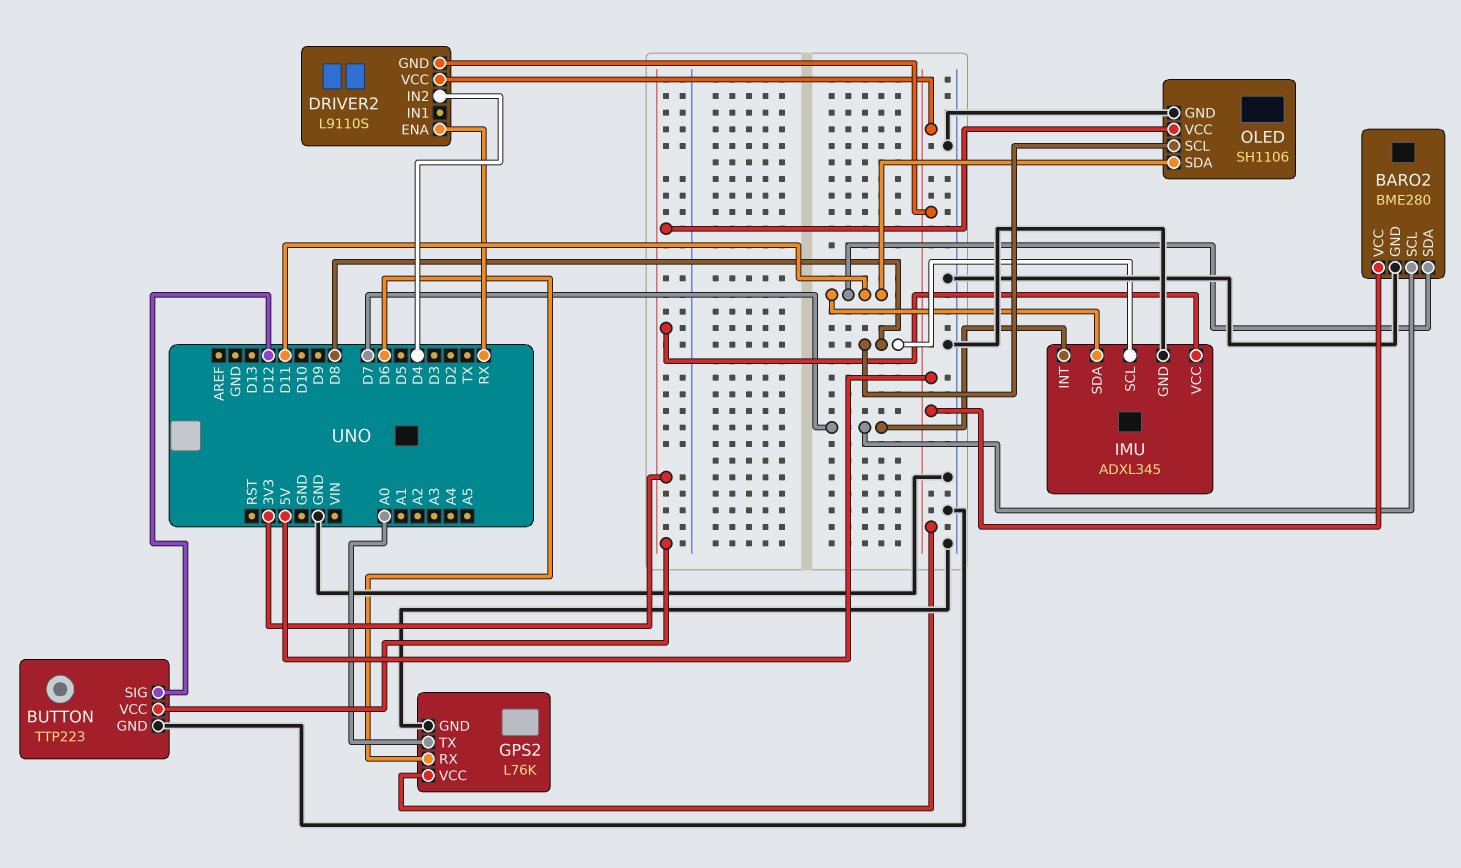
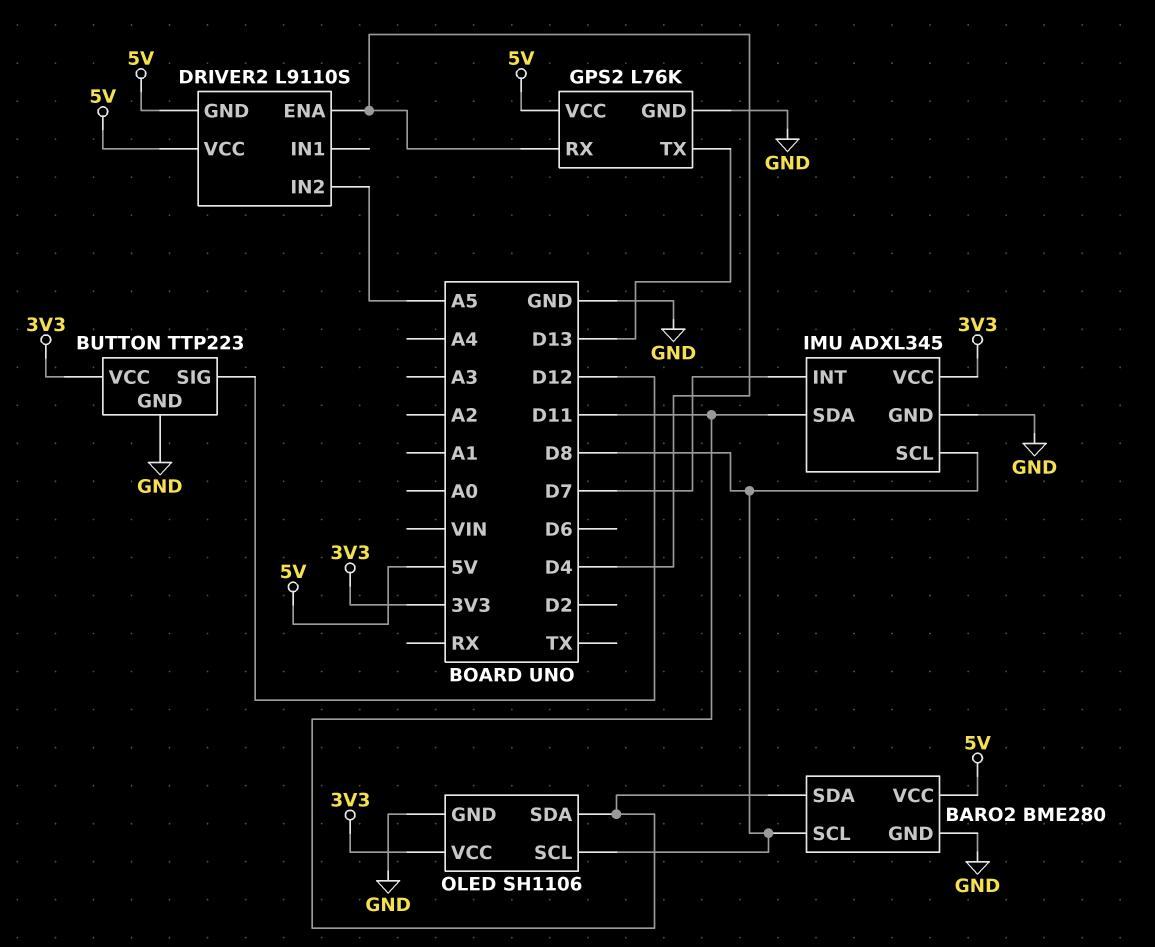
BARO2 pin SCL: D7 -> D8
DRIVER2 pin ENA: RX -> D4
DRIVER2 pin IN2: D4 -> A5
GPS2 pin RX: D6 -> D4
GPS2 pin TX: A0 -> D13

